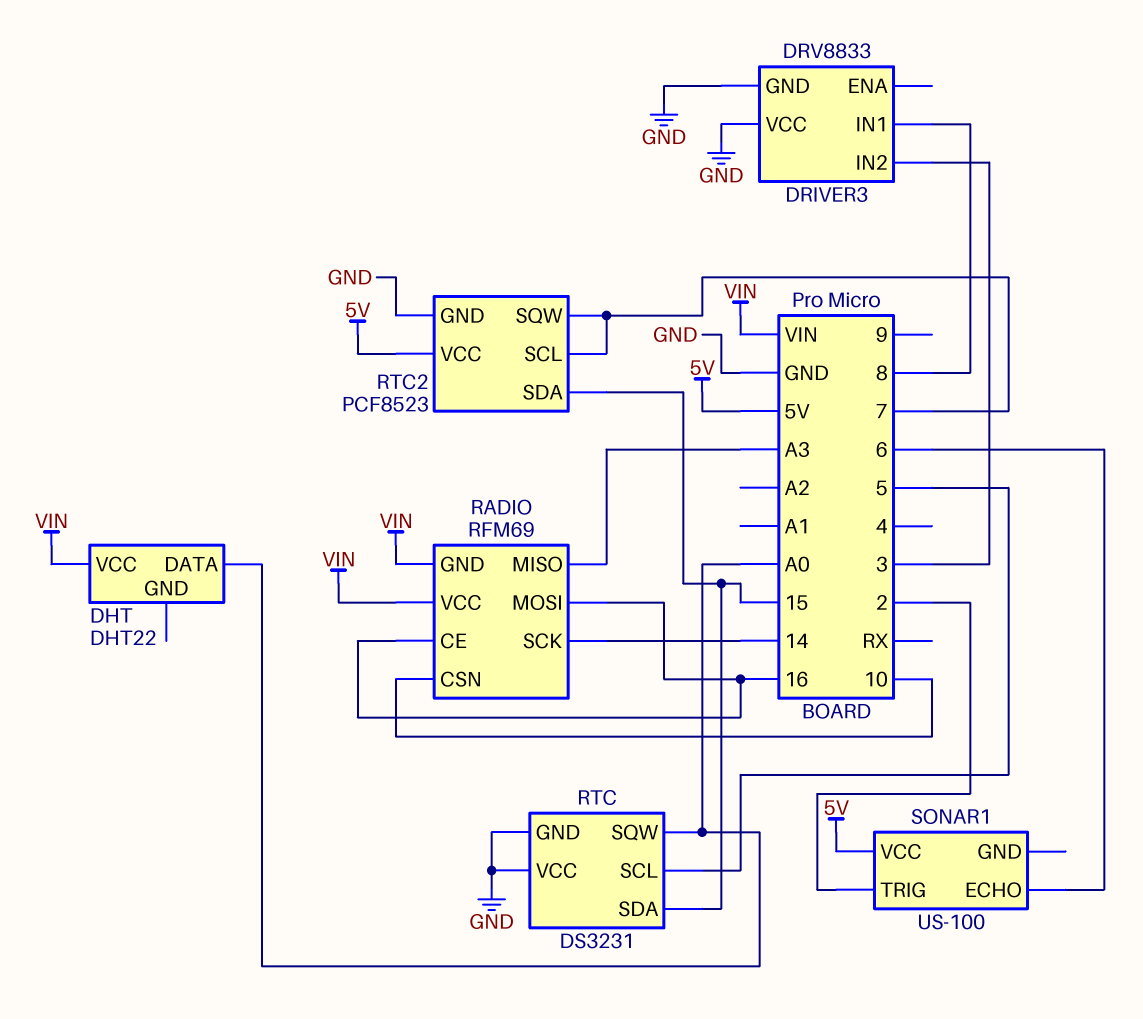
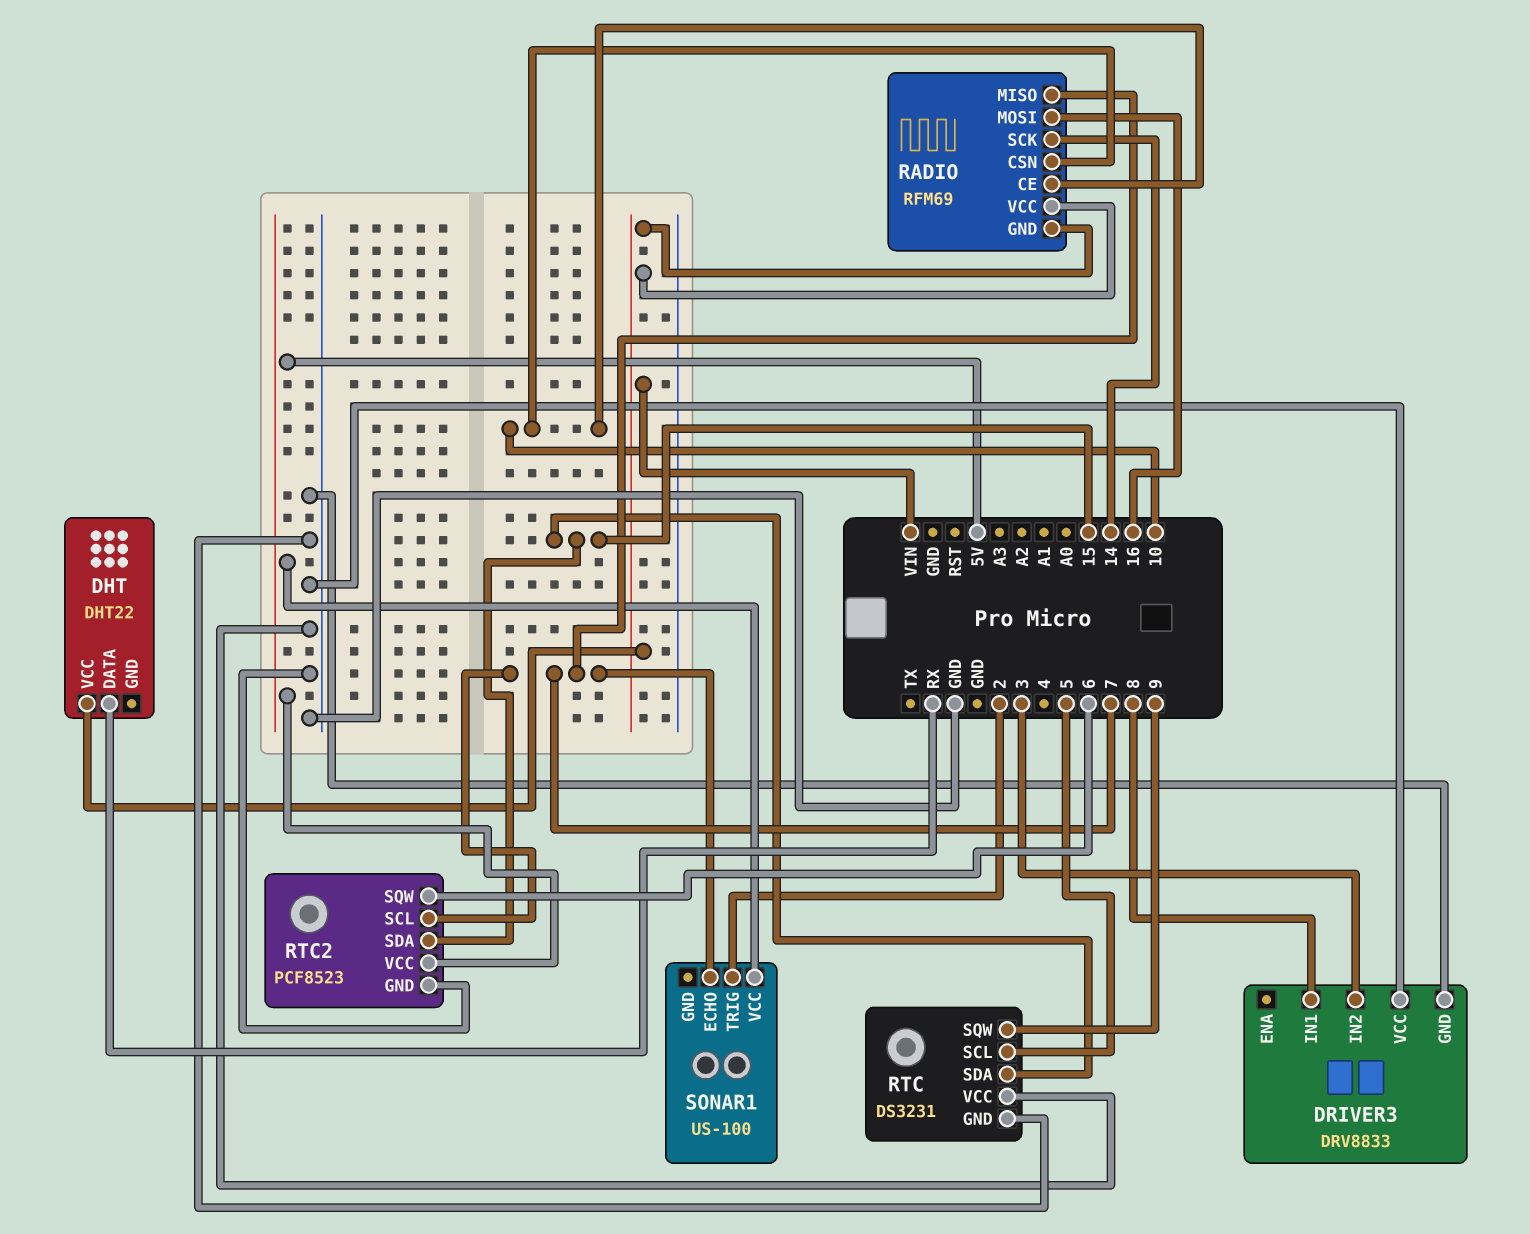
DHT pin DATA: A0 -> RX
RADIO pin CE: 16 -> 10
RADIO pin MISO: A3 -> 7
RTC pin SQW: A0 -> 9
RTC2 pin SQW: 7 -> 6
SONAR1 pin ECHO: 6 -> 7

